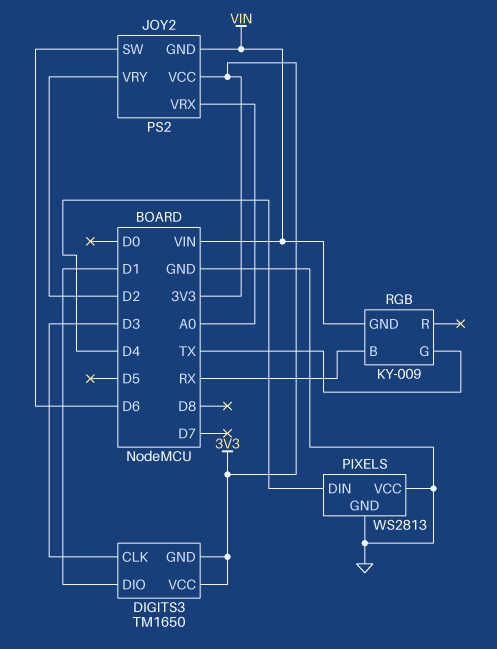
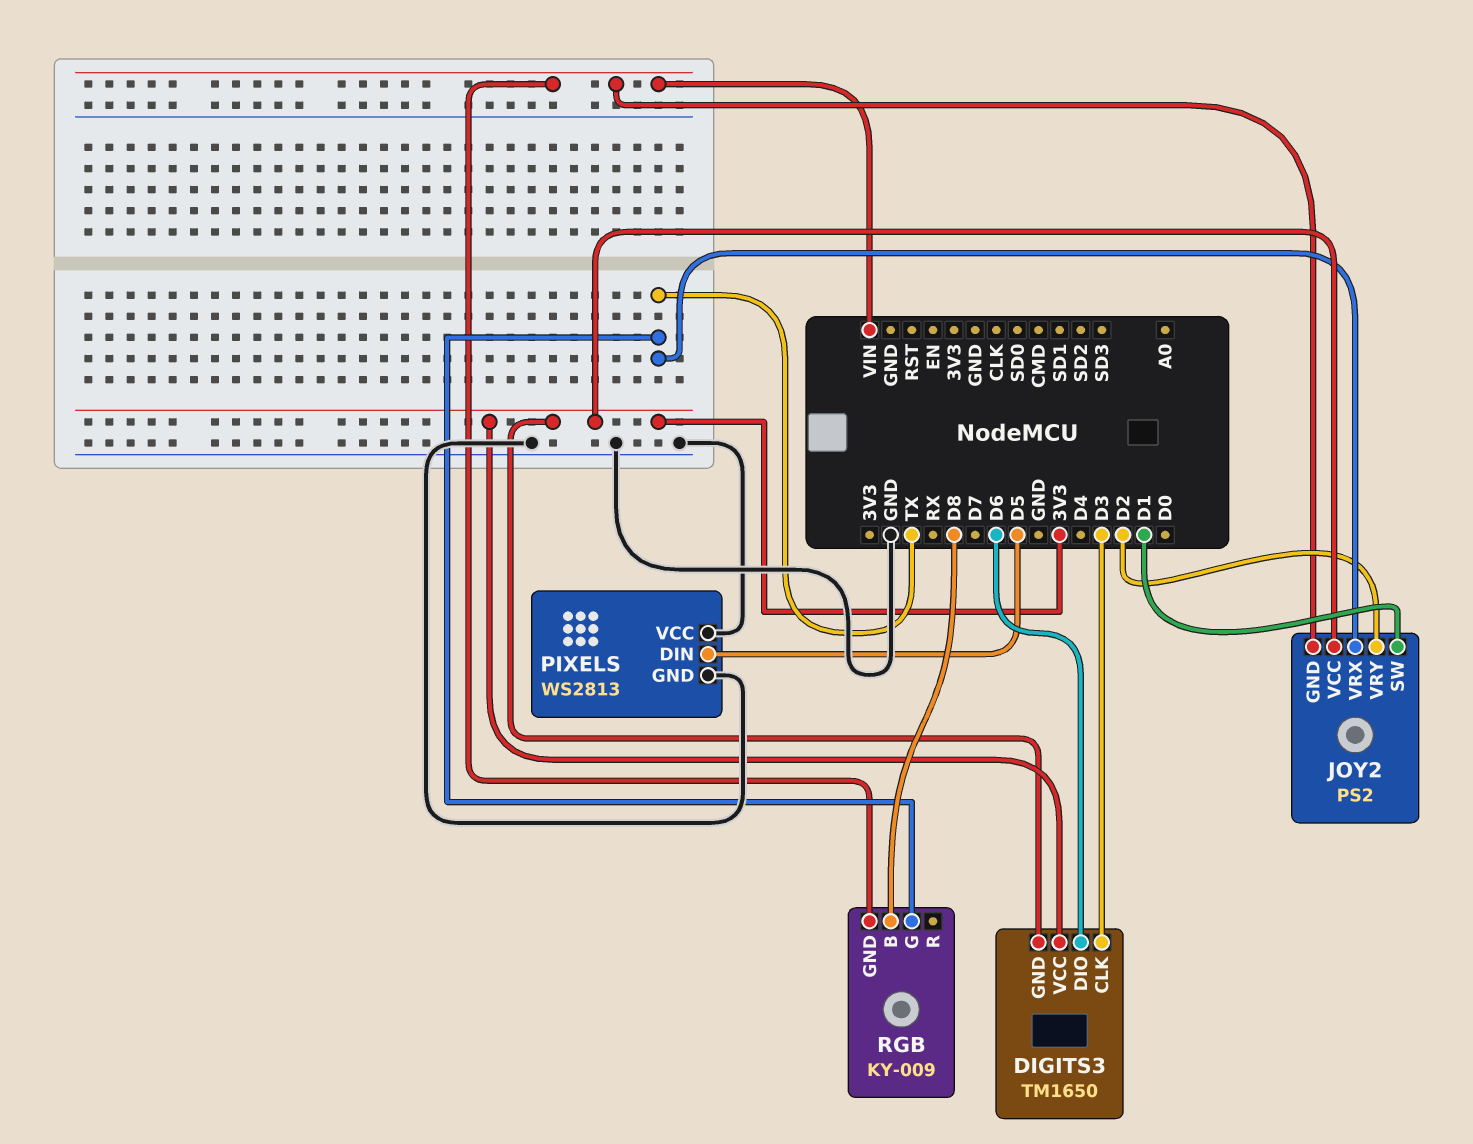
DIGITS3 pin DIO: D1 -> D6
JOY2 pin SW: D6 -> D1
JOY2 pin VRX: A0 -> TX
PIXELS pin DIN: D4 -> D5
RGB pin B: RX -> D8

